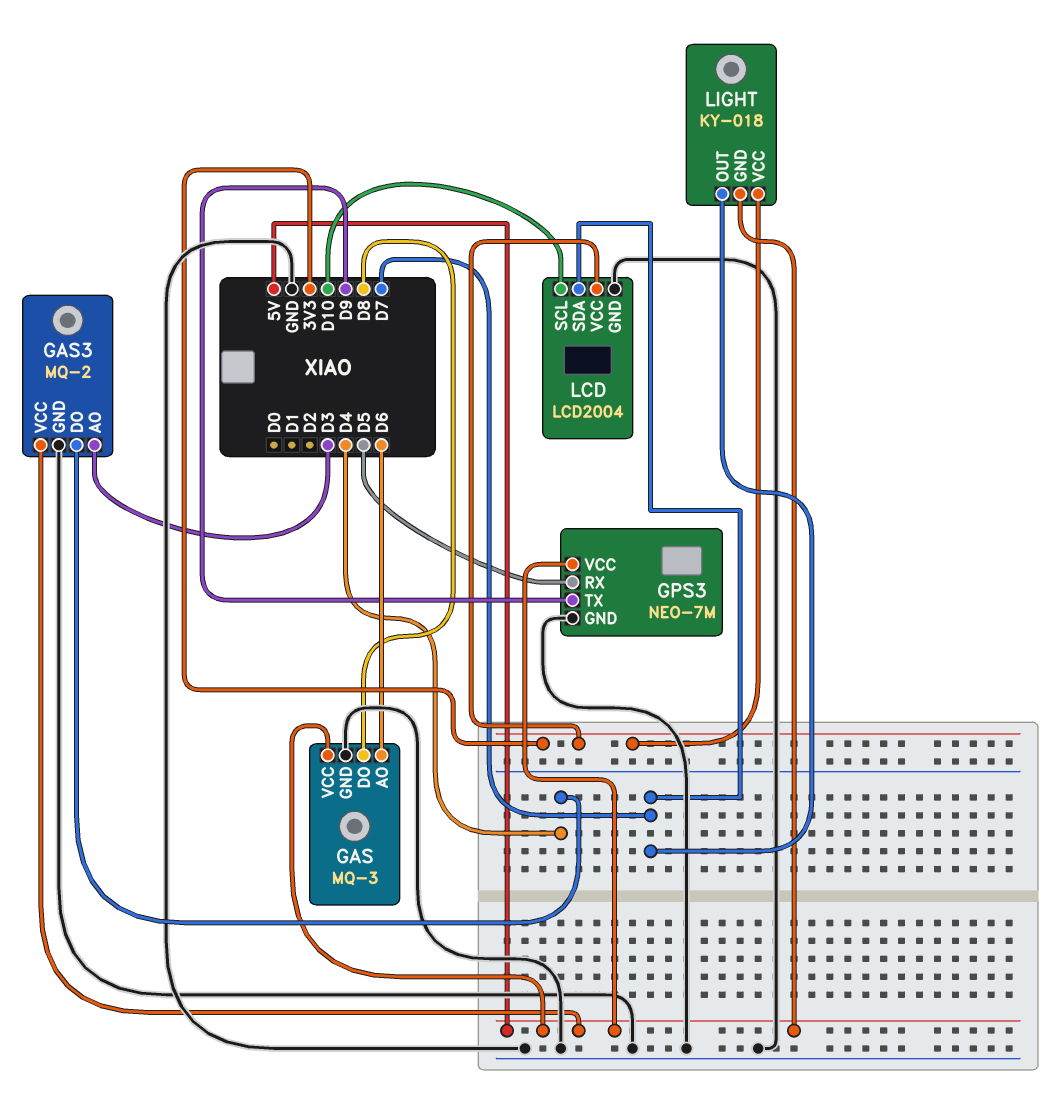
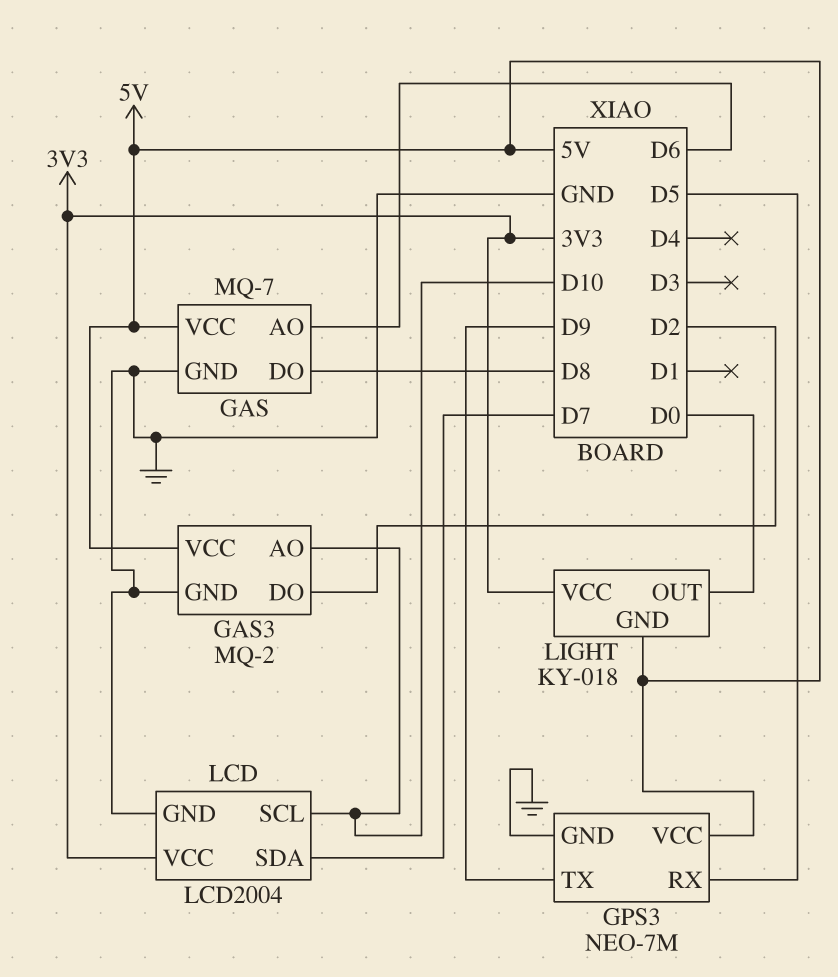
GAS: MQ-3 -> MQ-7
GAS3 pin AO: D3 -> D10
GAS3 pin DO: D4 -> D2
LIGHT pin OUT: D7 -> D0

